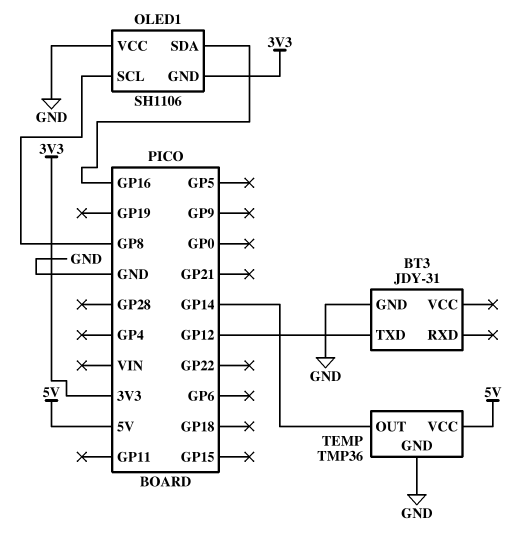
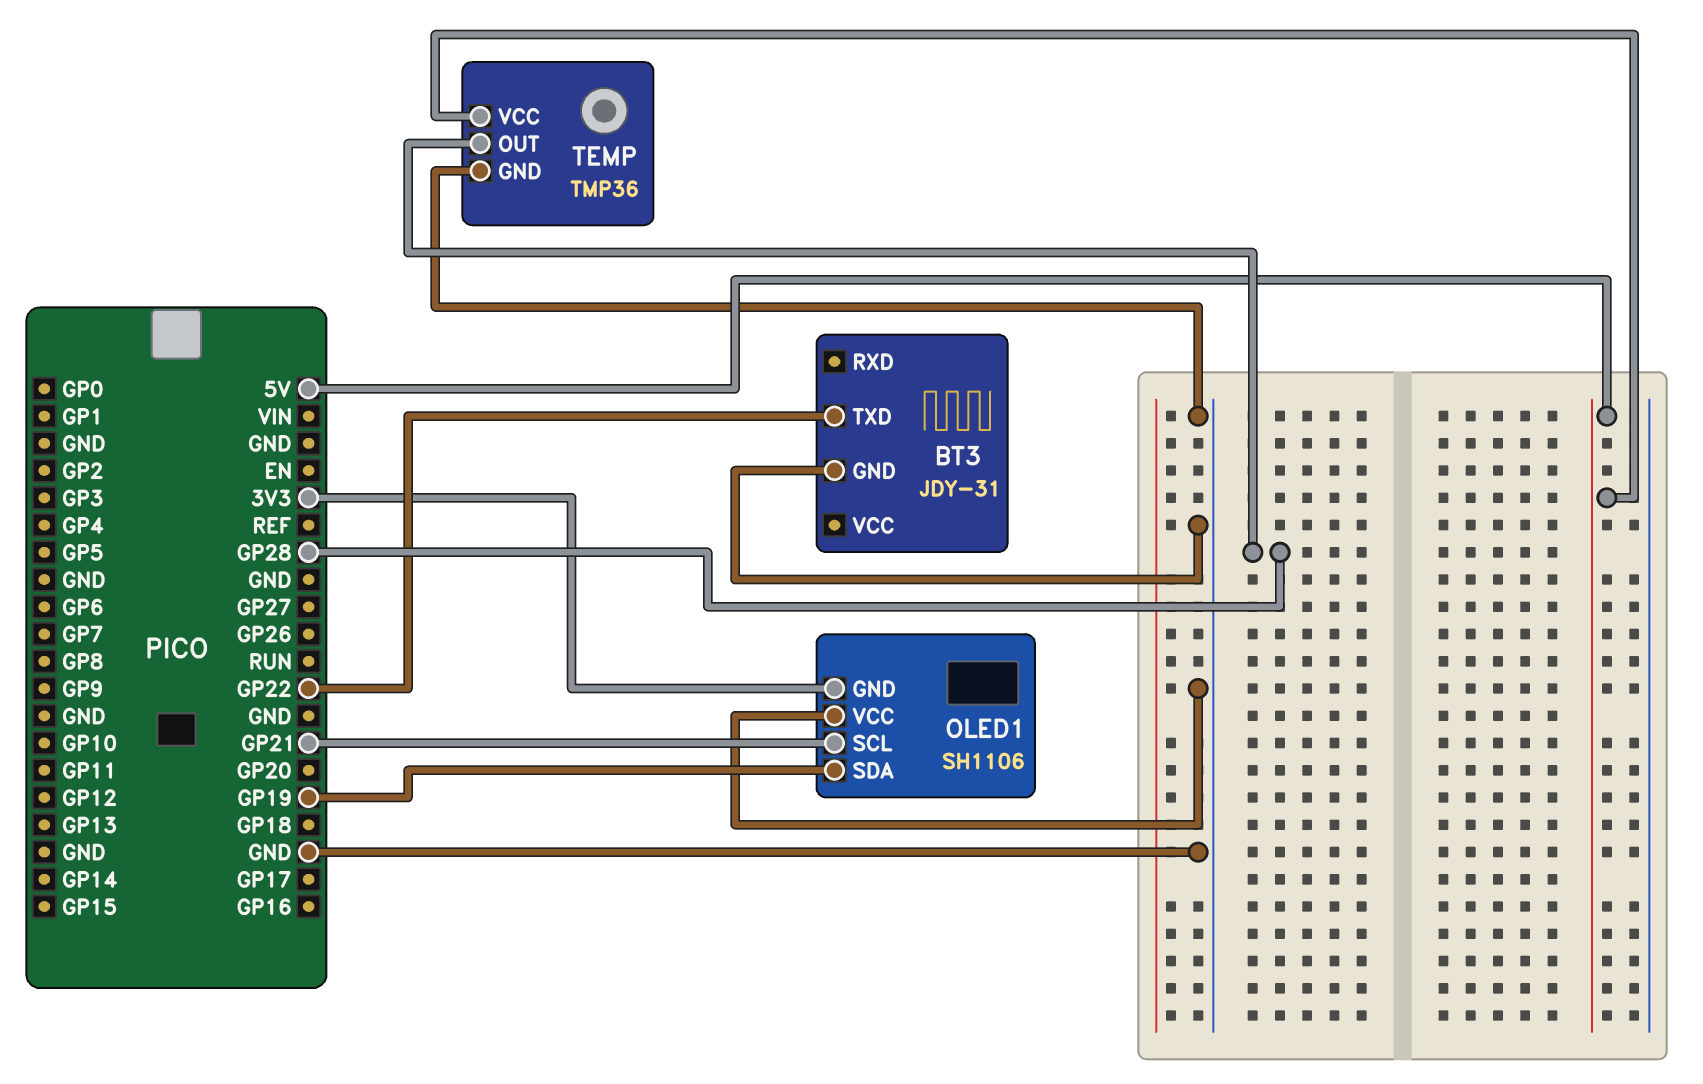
BT3 pin TXD: GP12 -> GP22
OLED1 pin SCL: GP8 -> GP21
OLED1 pin SDA: GP16 -> GP19
TEMP pin OUT: GP14 -> GP28

